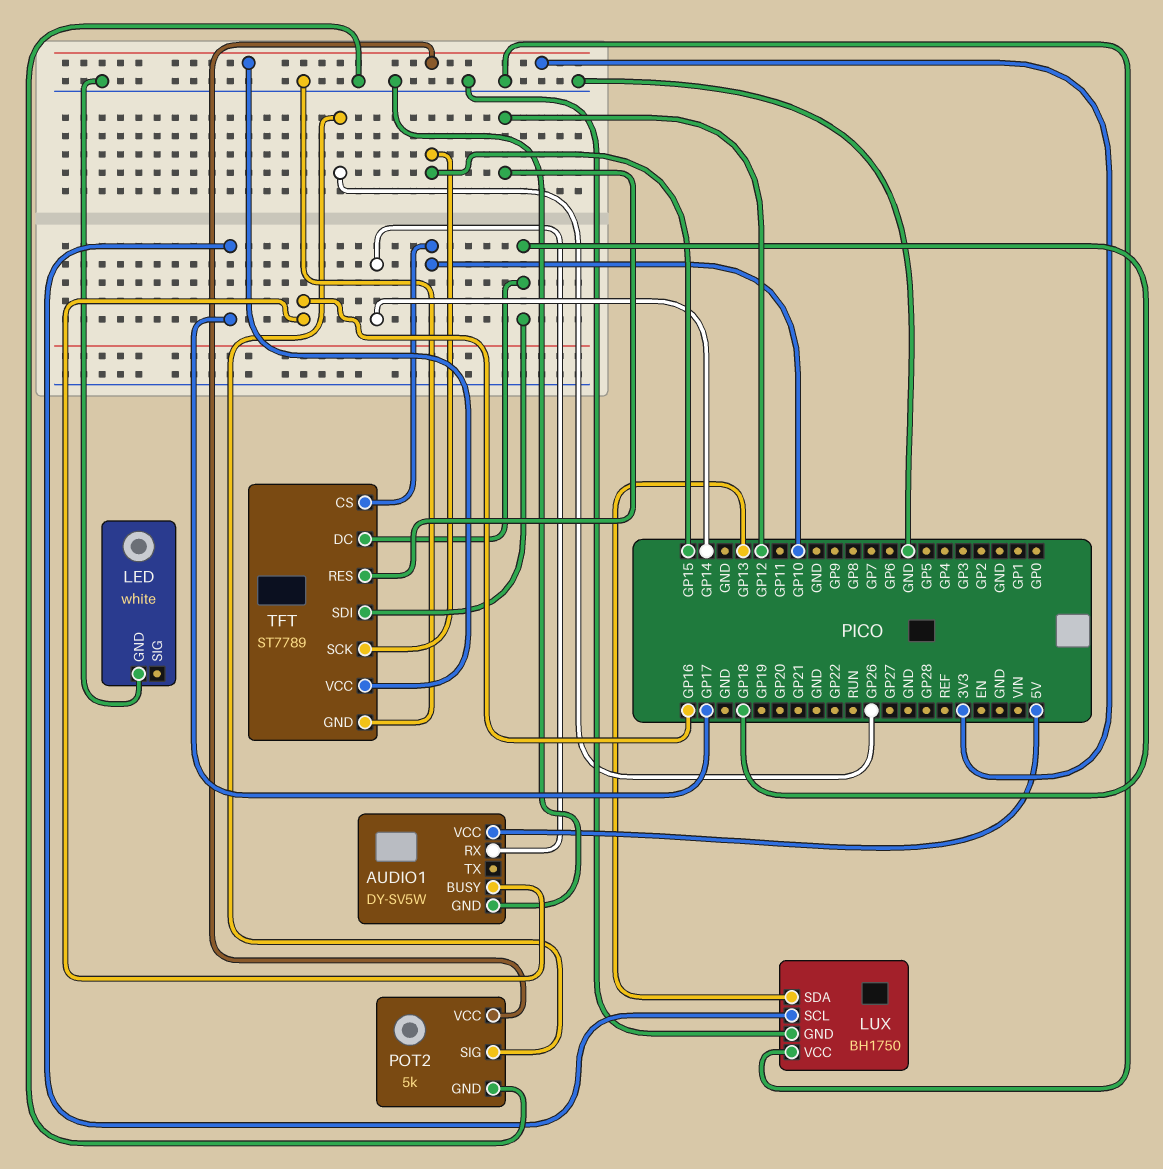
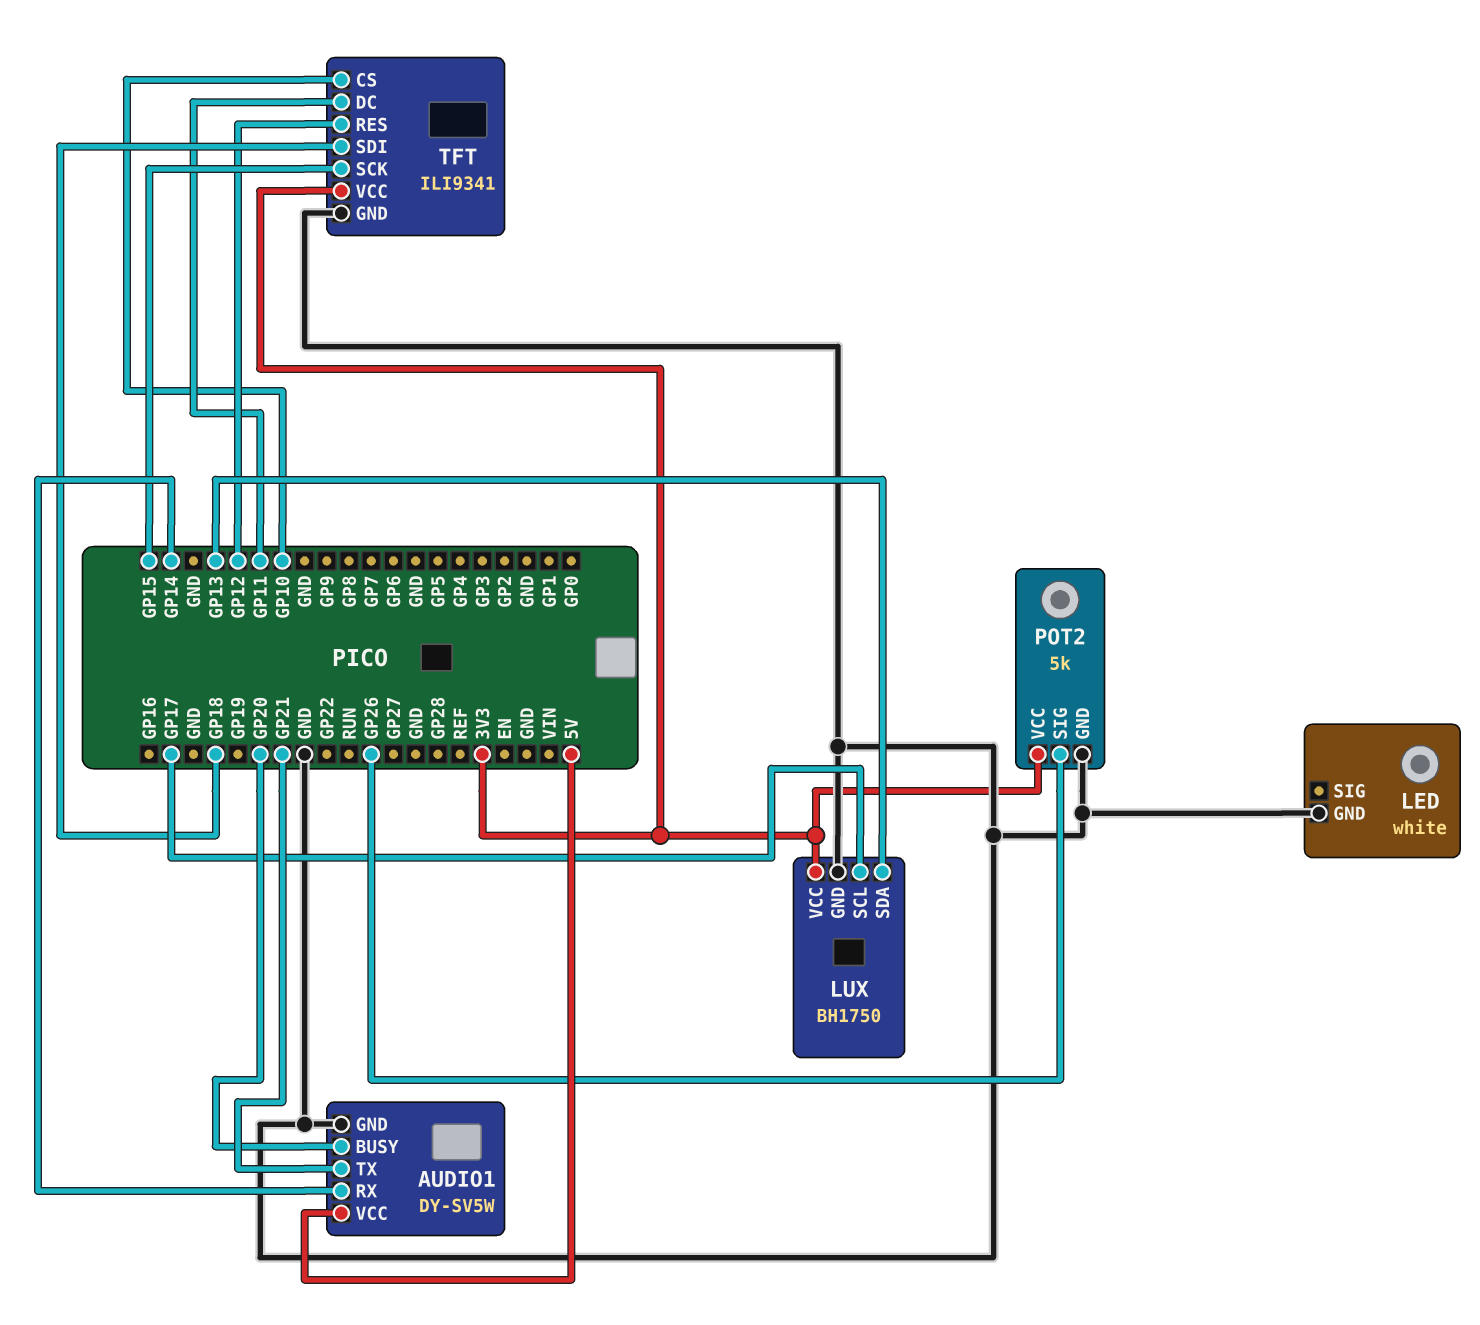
AUDIO1 pin BUSY: GP16 -> GP20
AUDIO1 pin TX: none -> GP21
LUX pin VCC: GND -> 3V3
TFT: ST7789 -> ILI9341
TFT pin DC: GP18 -> GP11

